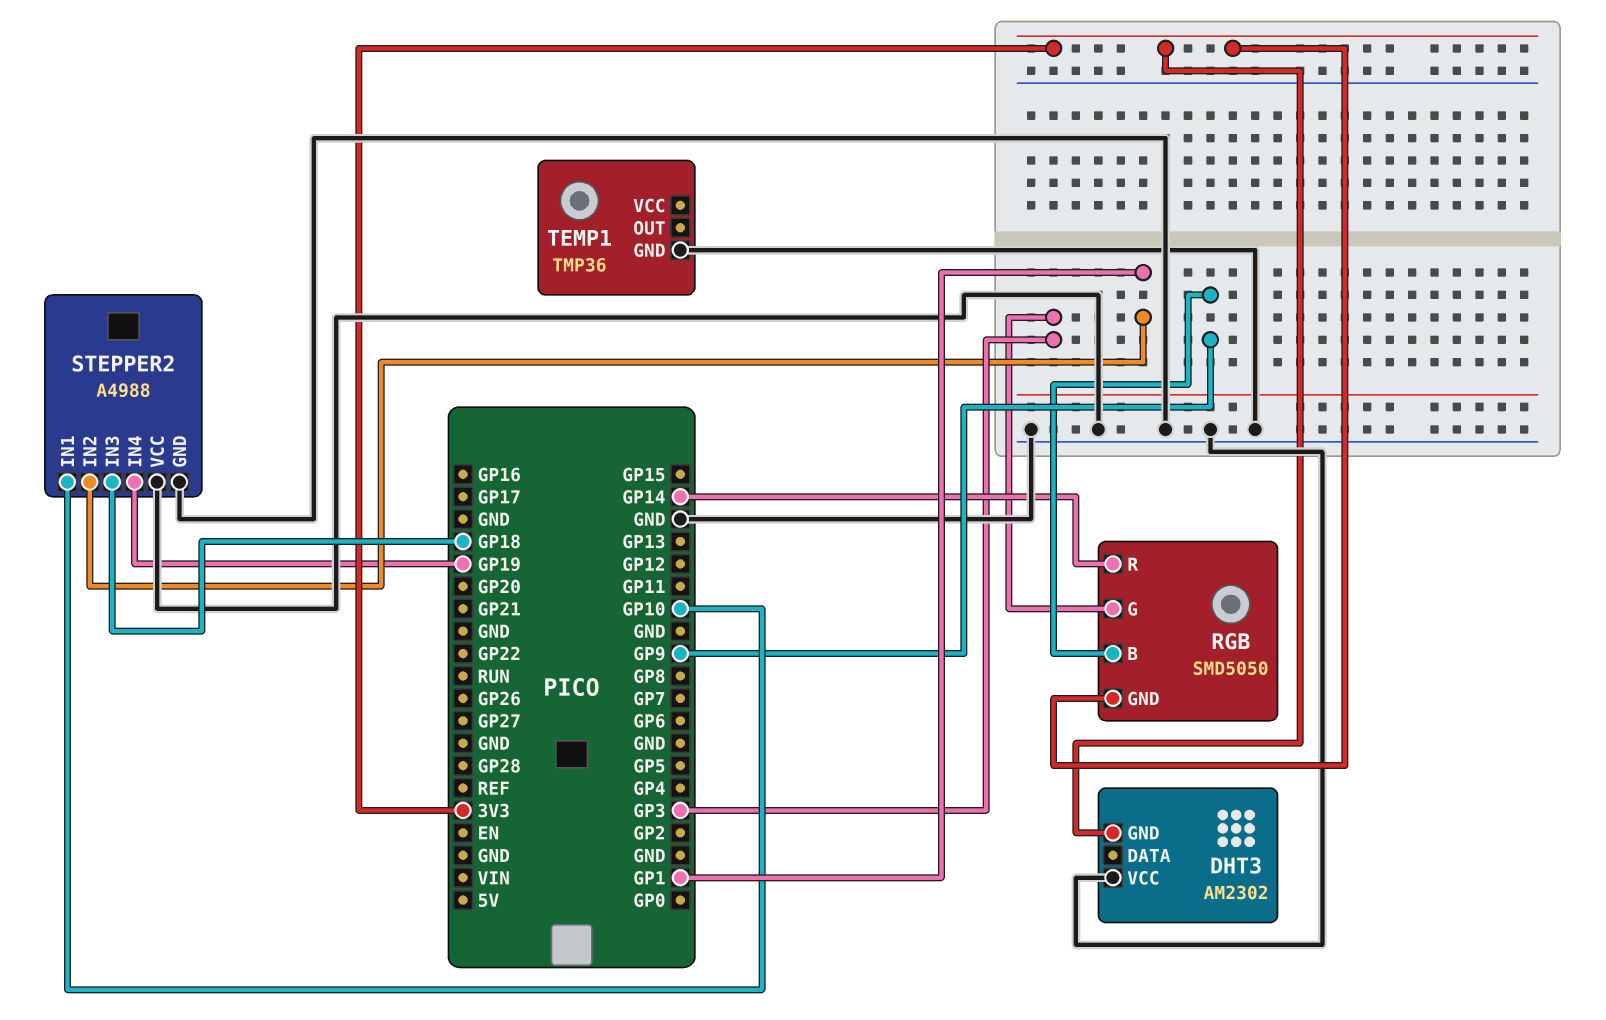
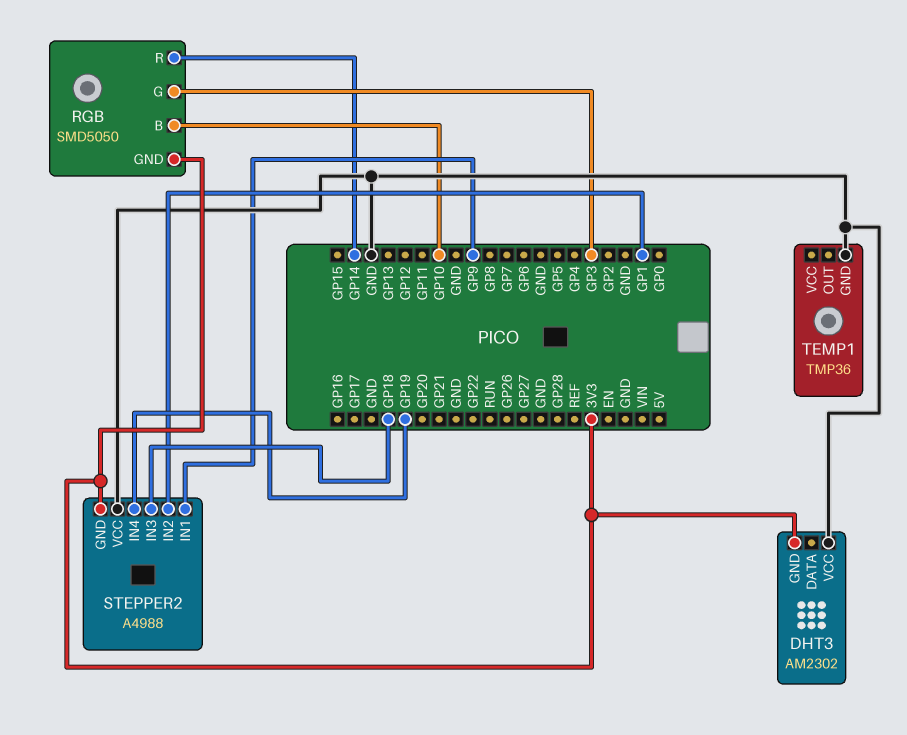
RGB pin B: GP9 -> GP10
STEPPER2 pin GND: GND -> 3V3
STEPPER2 pin IN1: GP10 -> GP9

